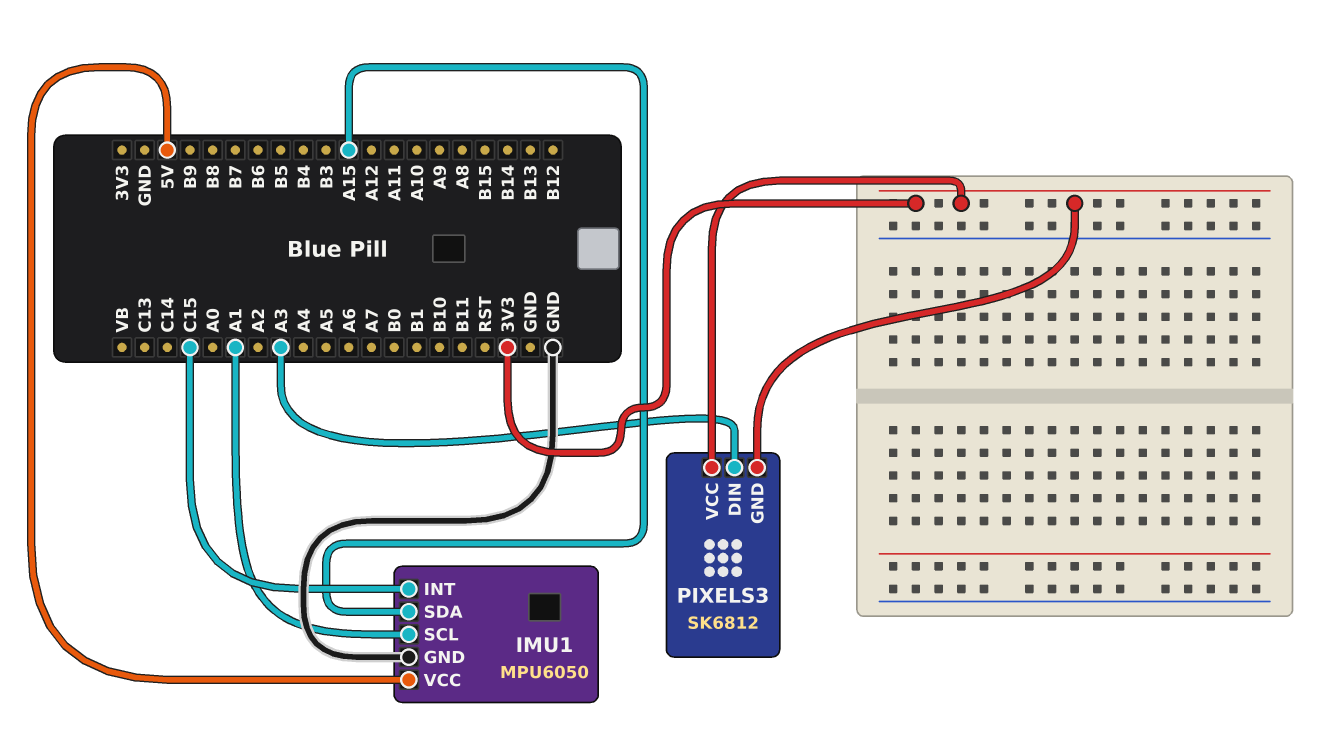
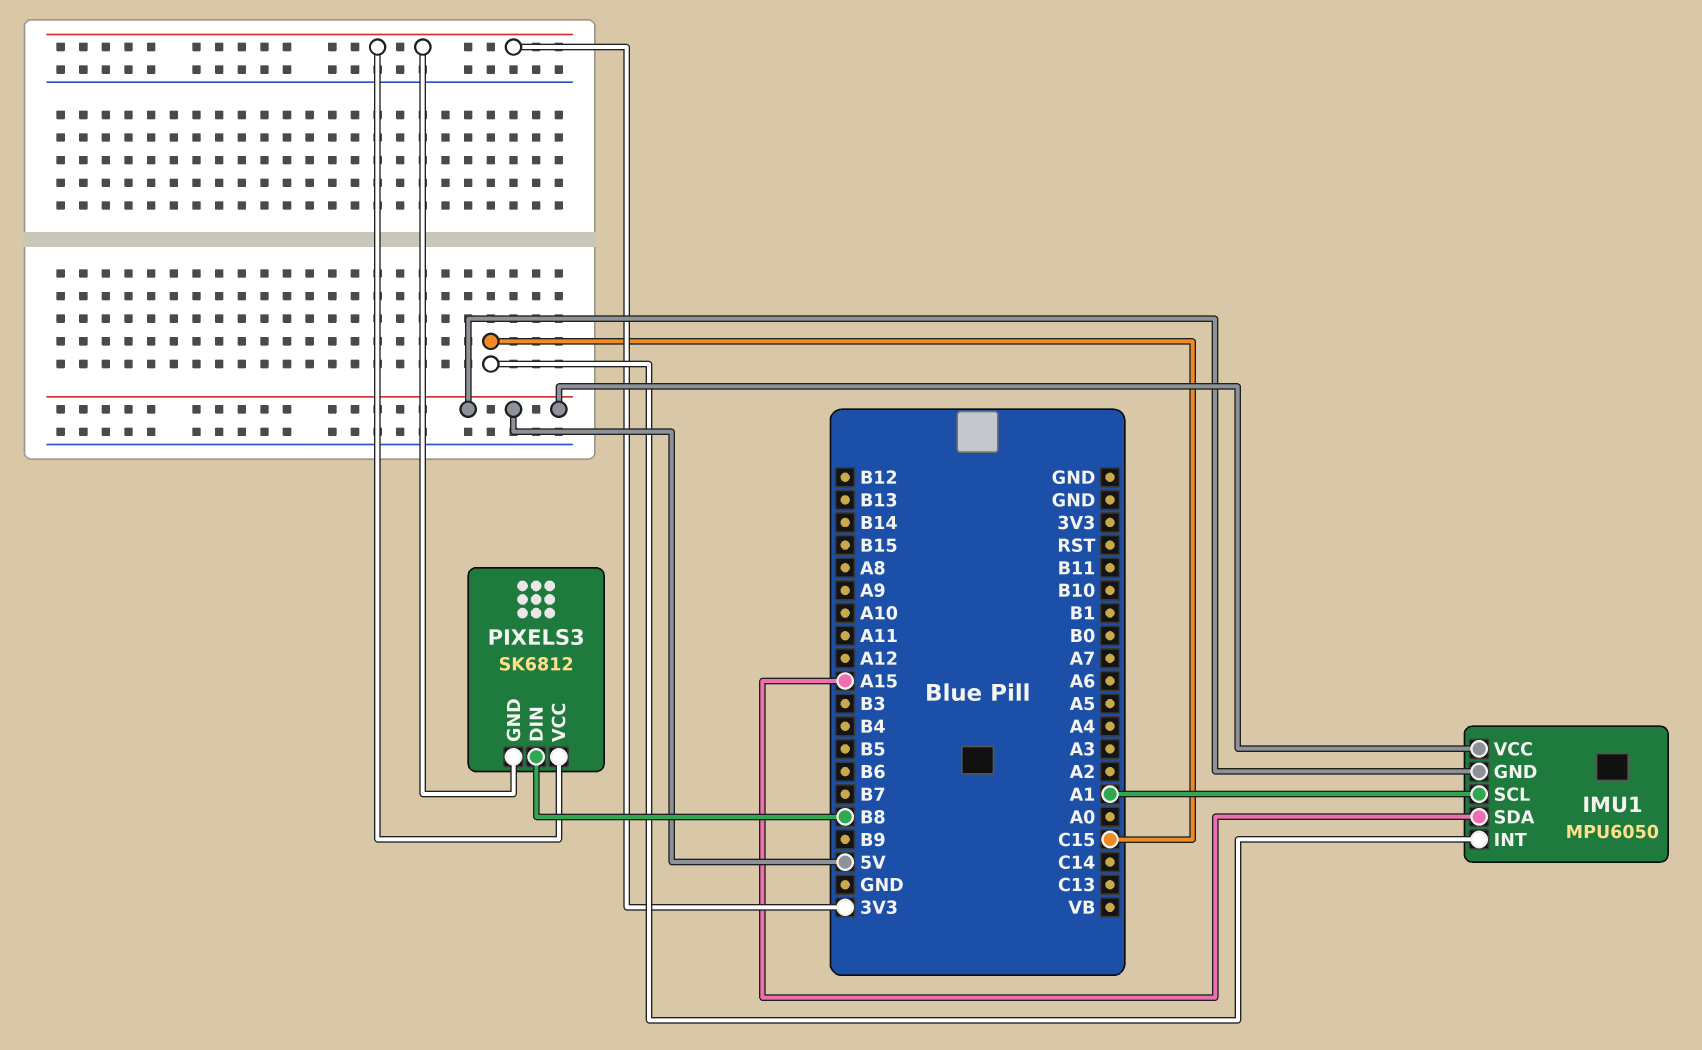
IMU1 pin GND: GND -> 5V
PIXELS3 pin DIN: A3 -> B8

